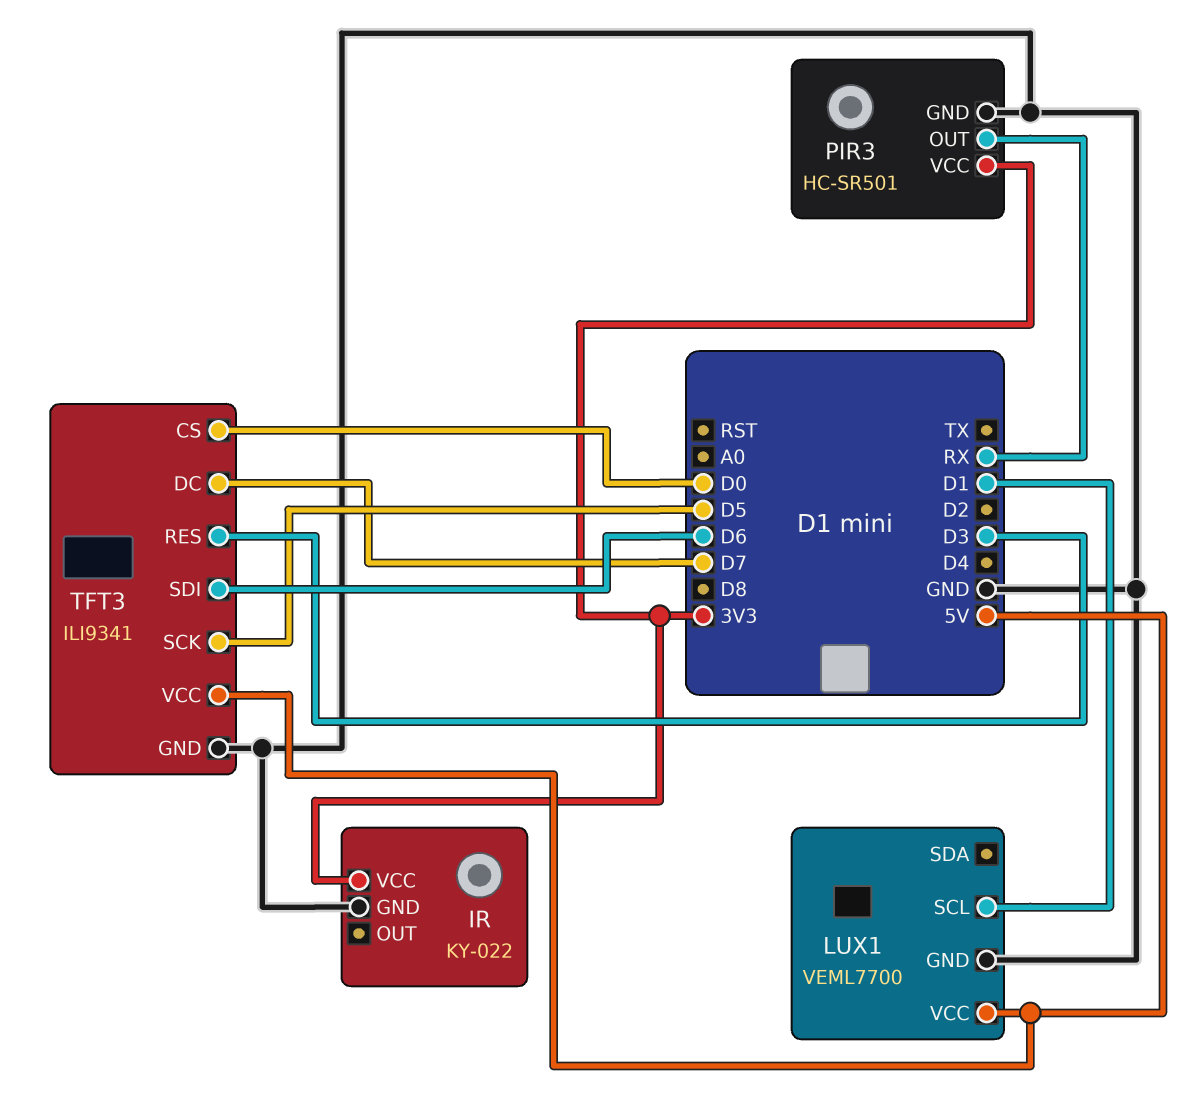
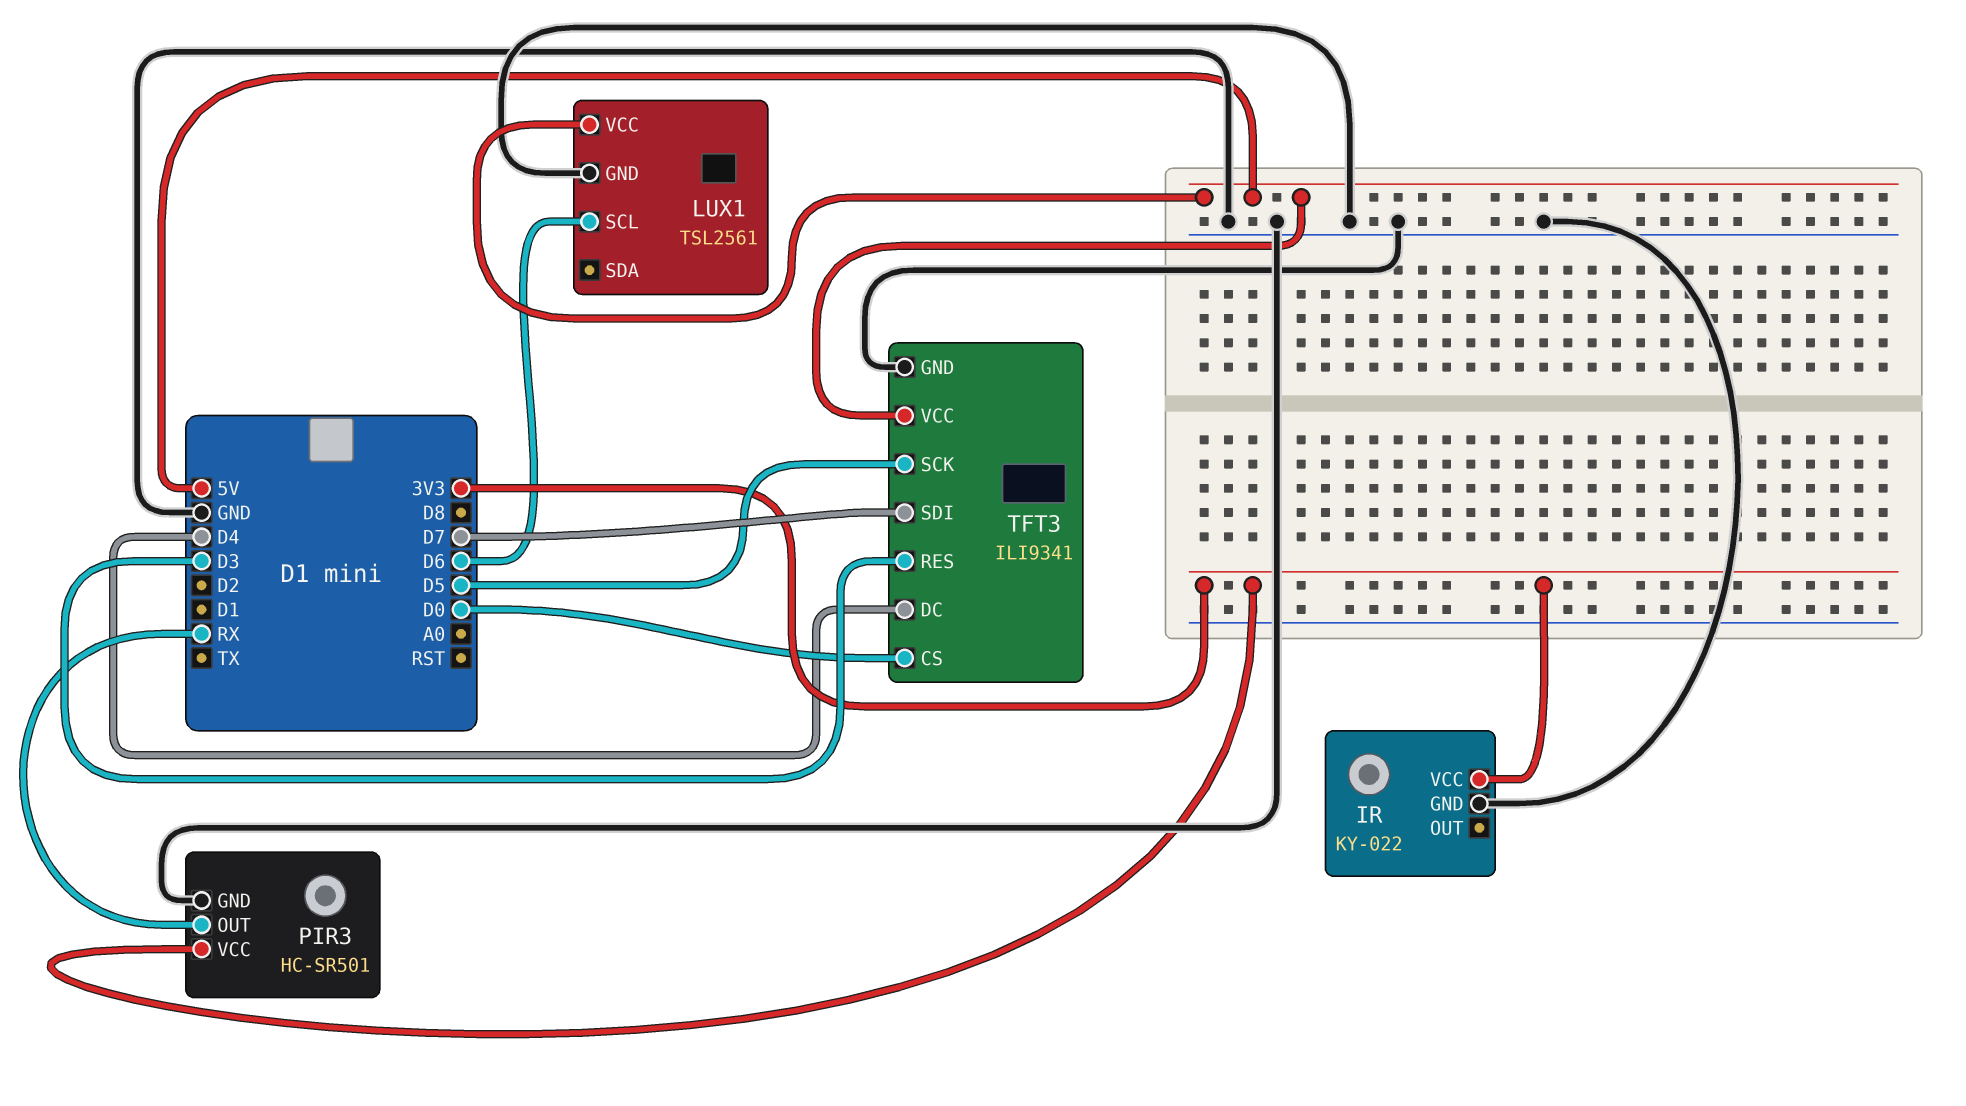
LUX1: VEML7700 -> TSL2561
LUX1 pin SCL: D1 -> D6
TFT3 pin DC: D7 -> D4
TFT3 pin SDI: D6 -> D7

